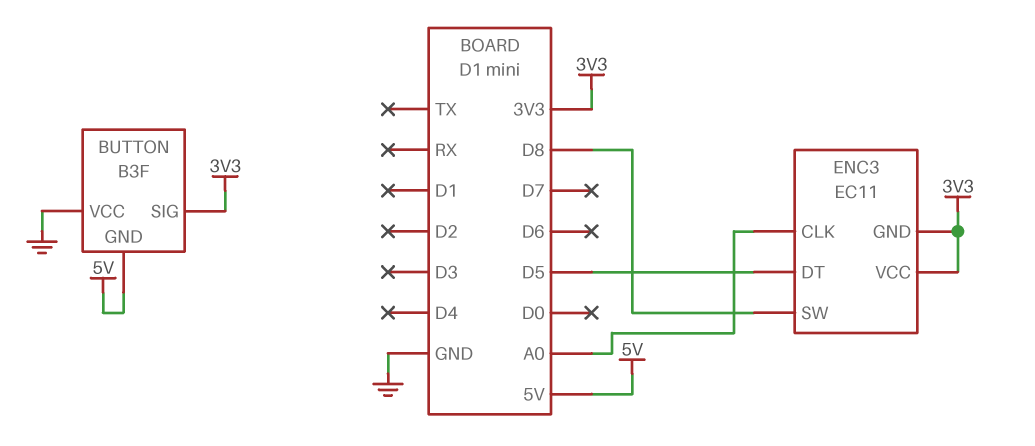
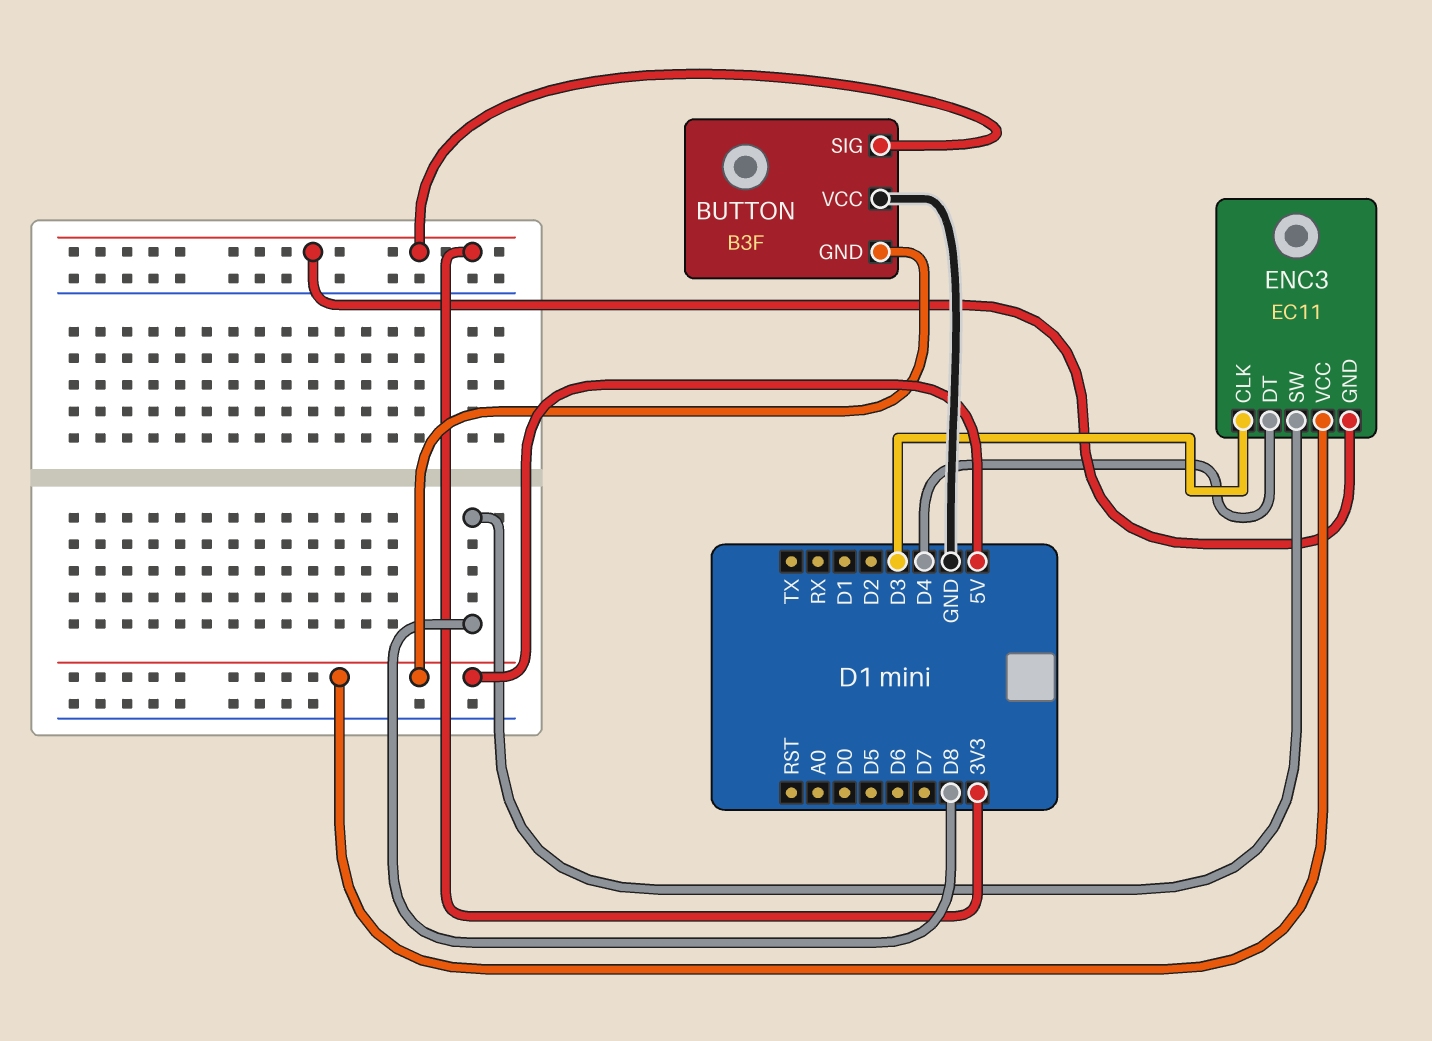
ENC3 pin CLK: A0 -> D3
ENC3 pin DT: D5 -> D4
ENC3 pin VCC: 3V3 -> 5V

